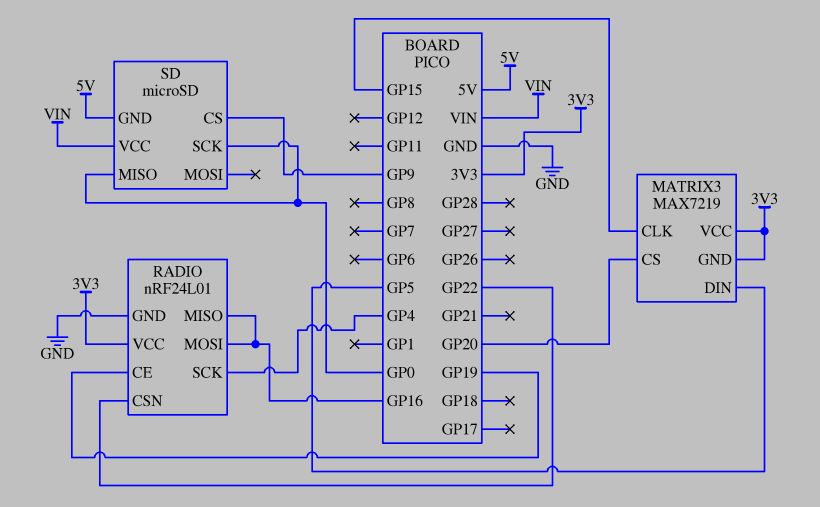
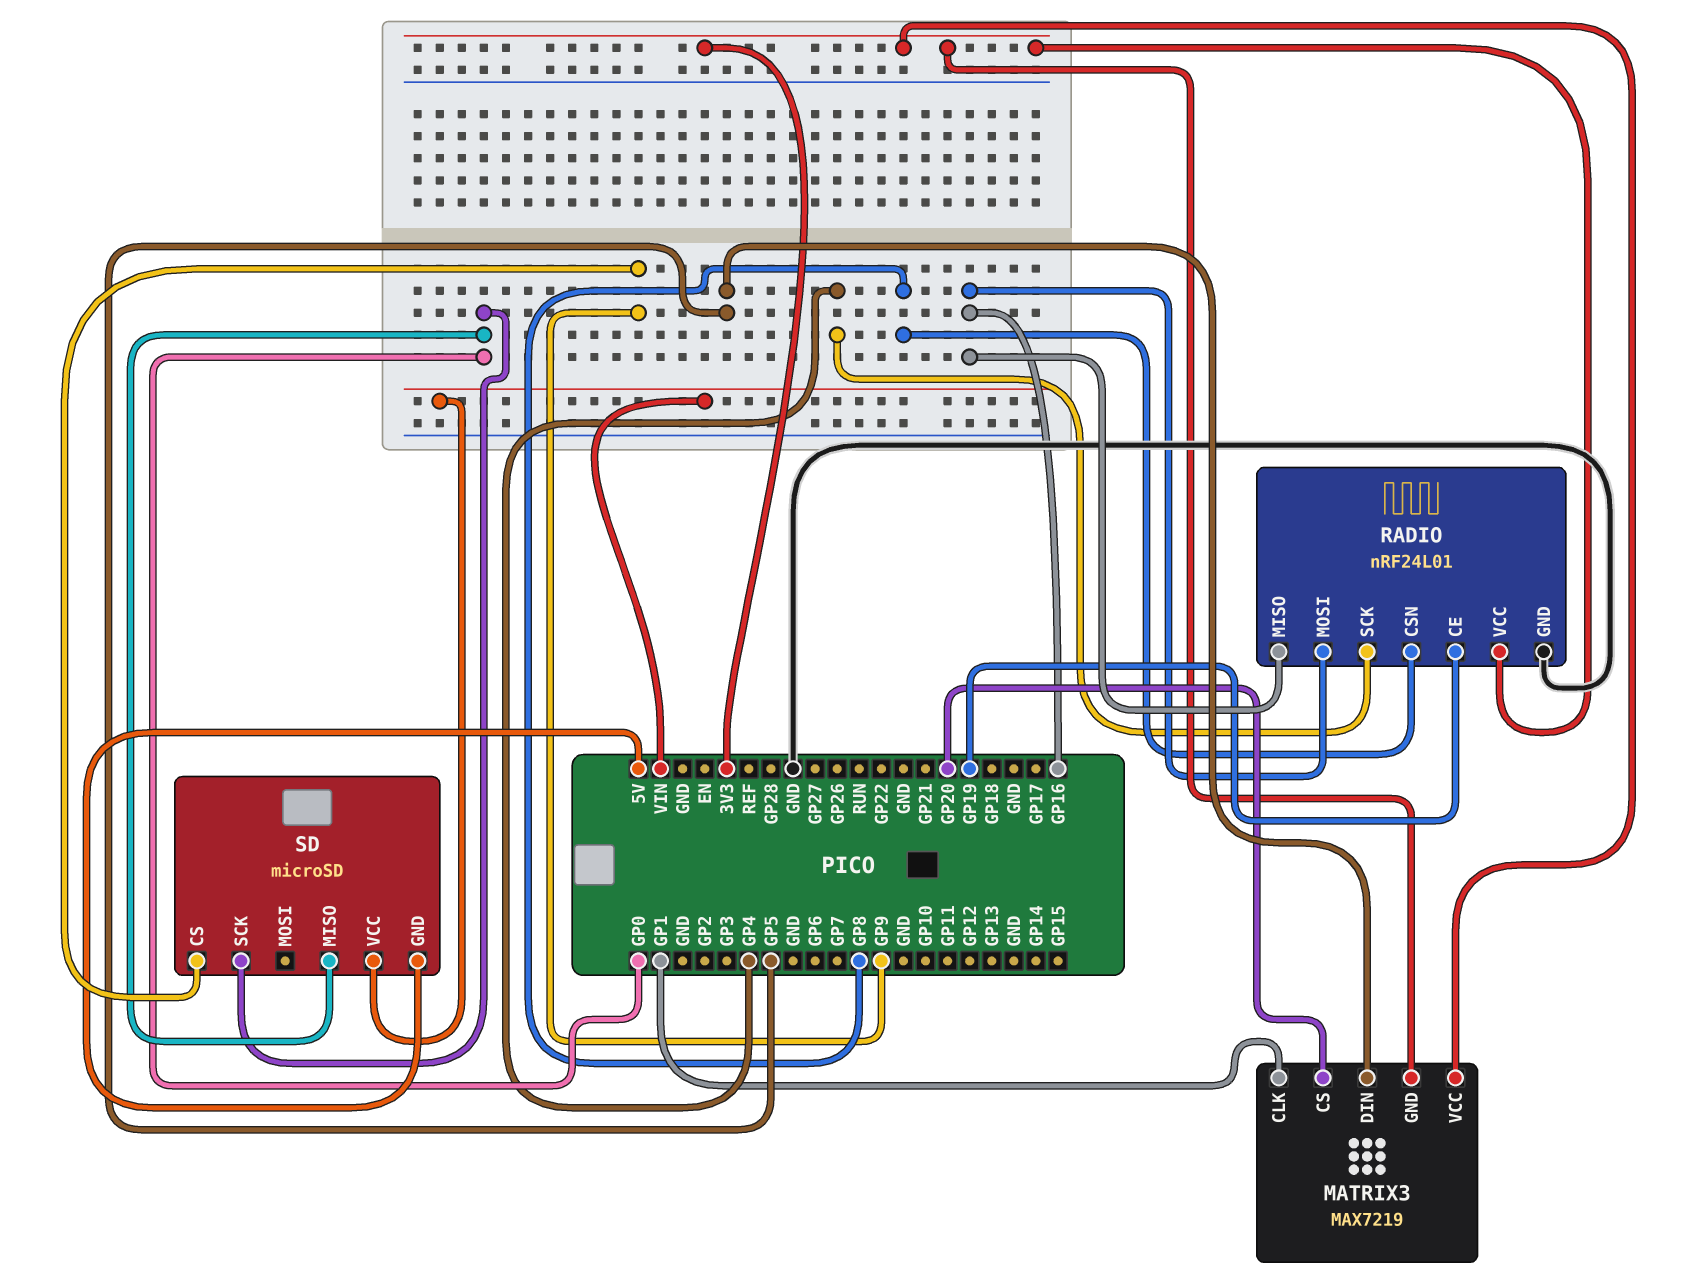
MATRIX3 pin CLK: GP15 -> GP1
RADIO pin CSN: GP22 -> GP8

